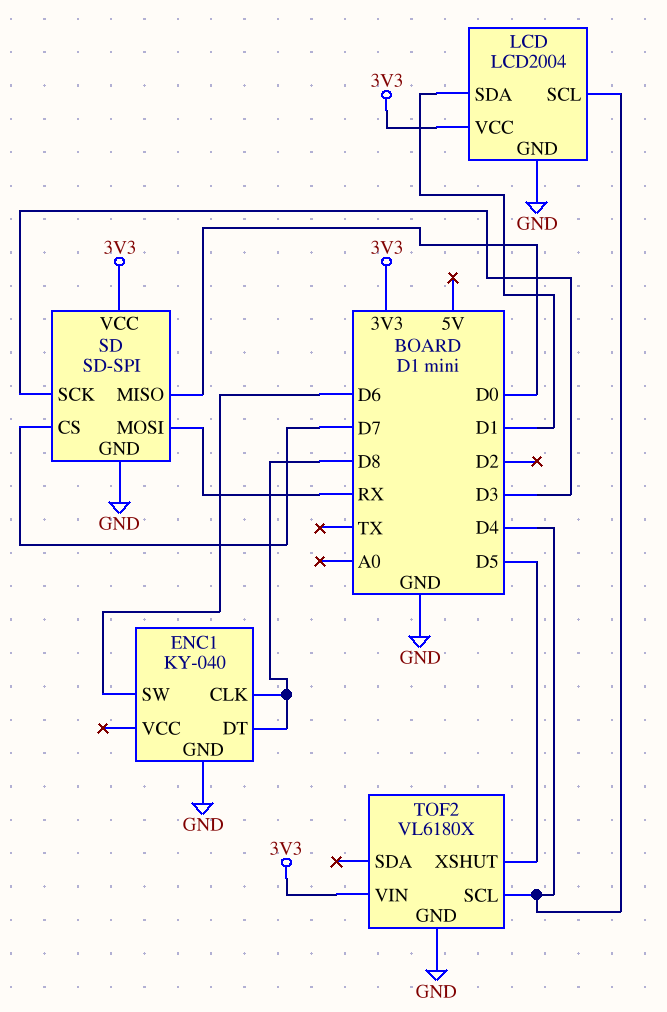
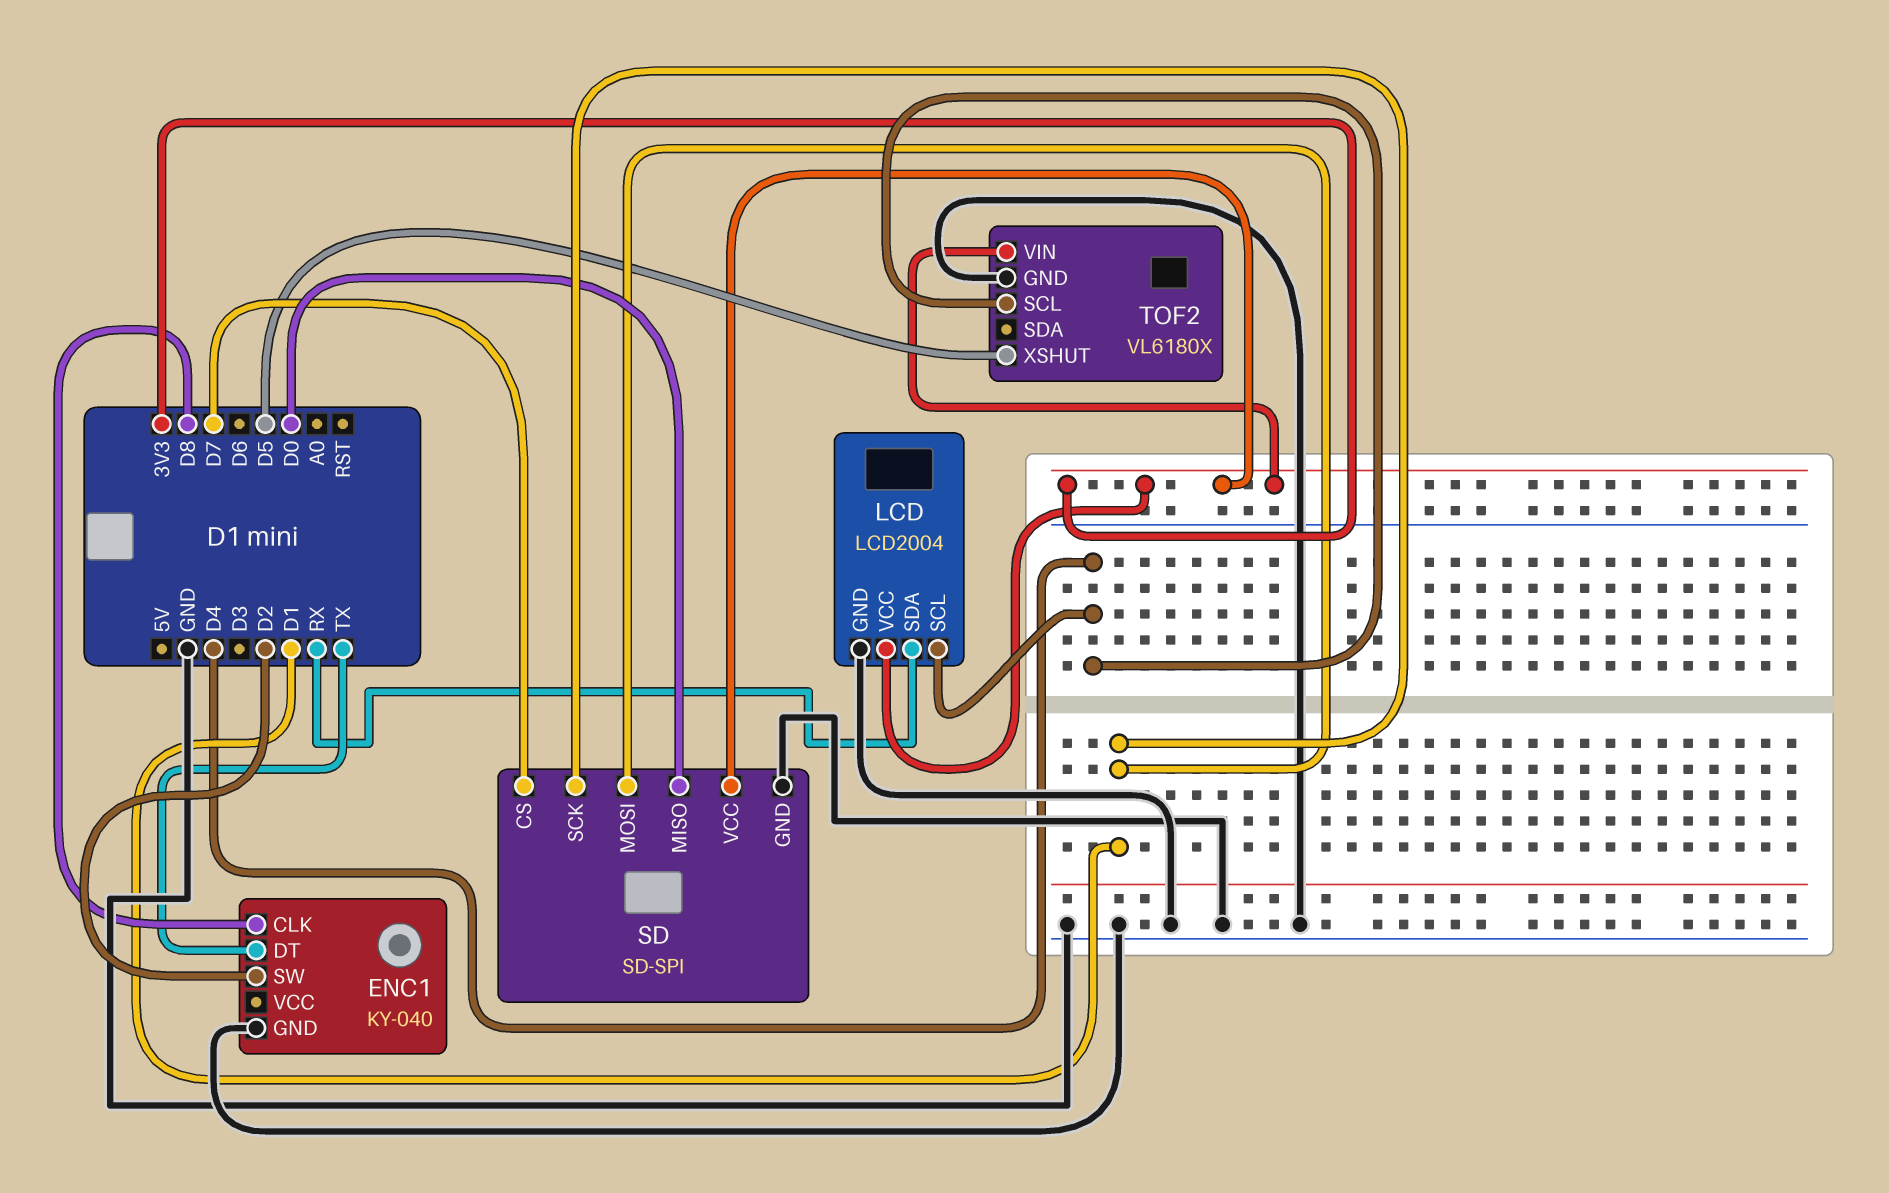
ENC1 pin DT: D8 -> TX
ENC1 pin SW: D6 -> D2
LCD pin SDA: D1 -> RX
SD pin MOSI: RX -> D1
SD pin SCK: D3 -> D1

